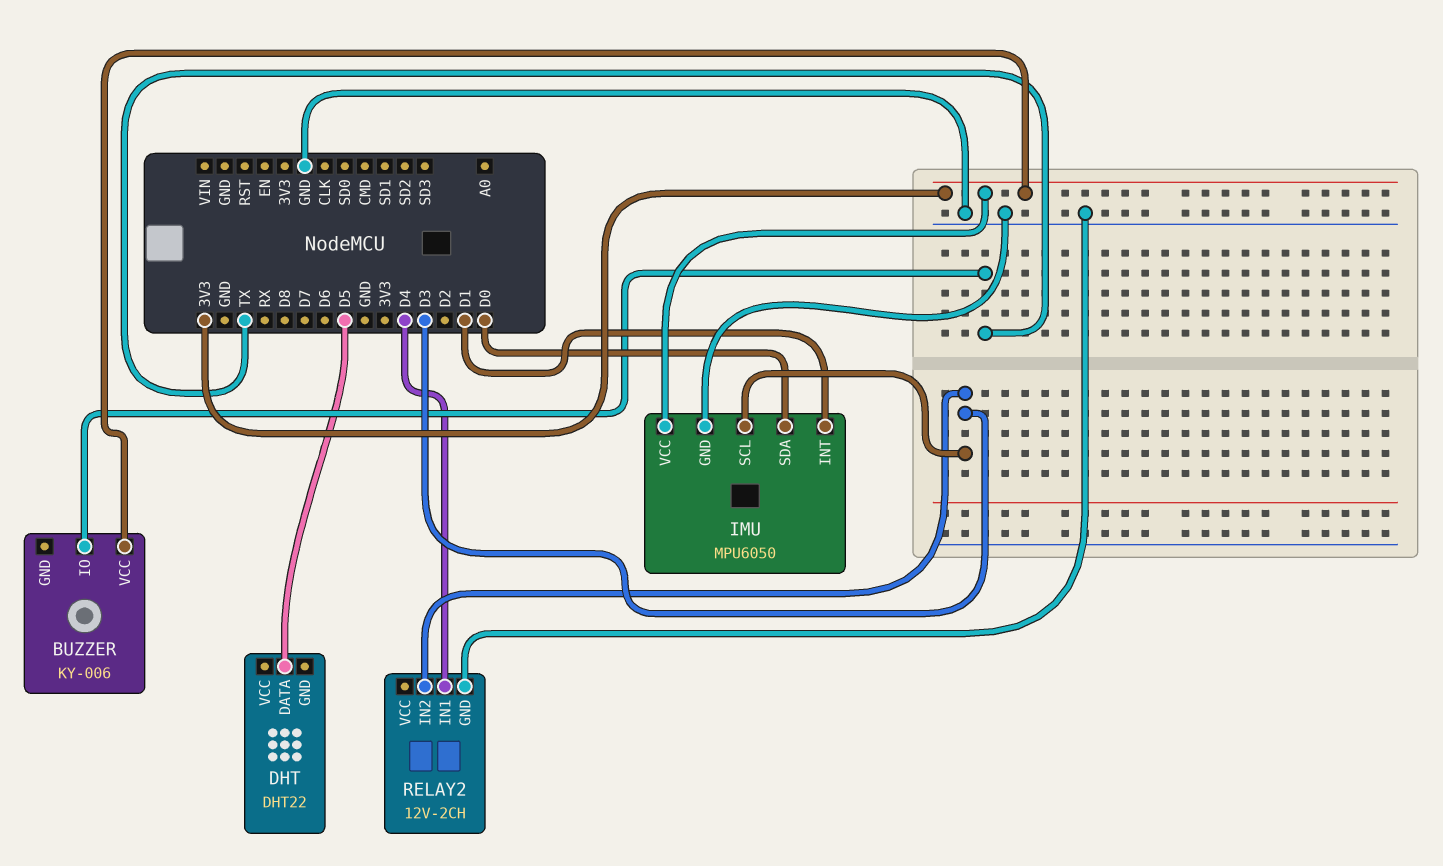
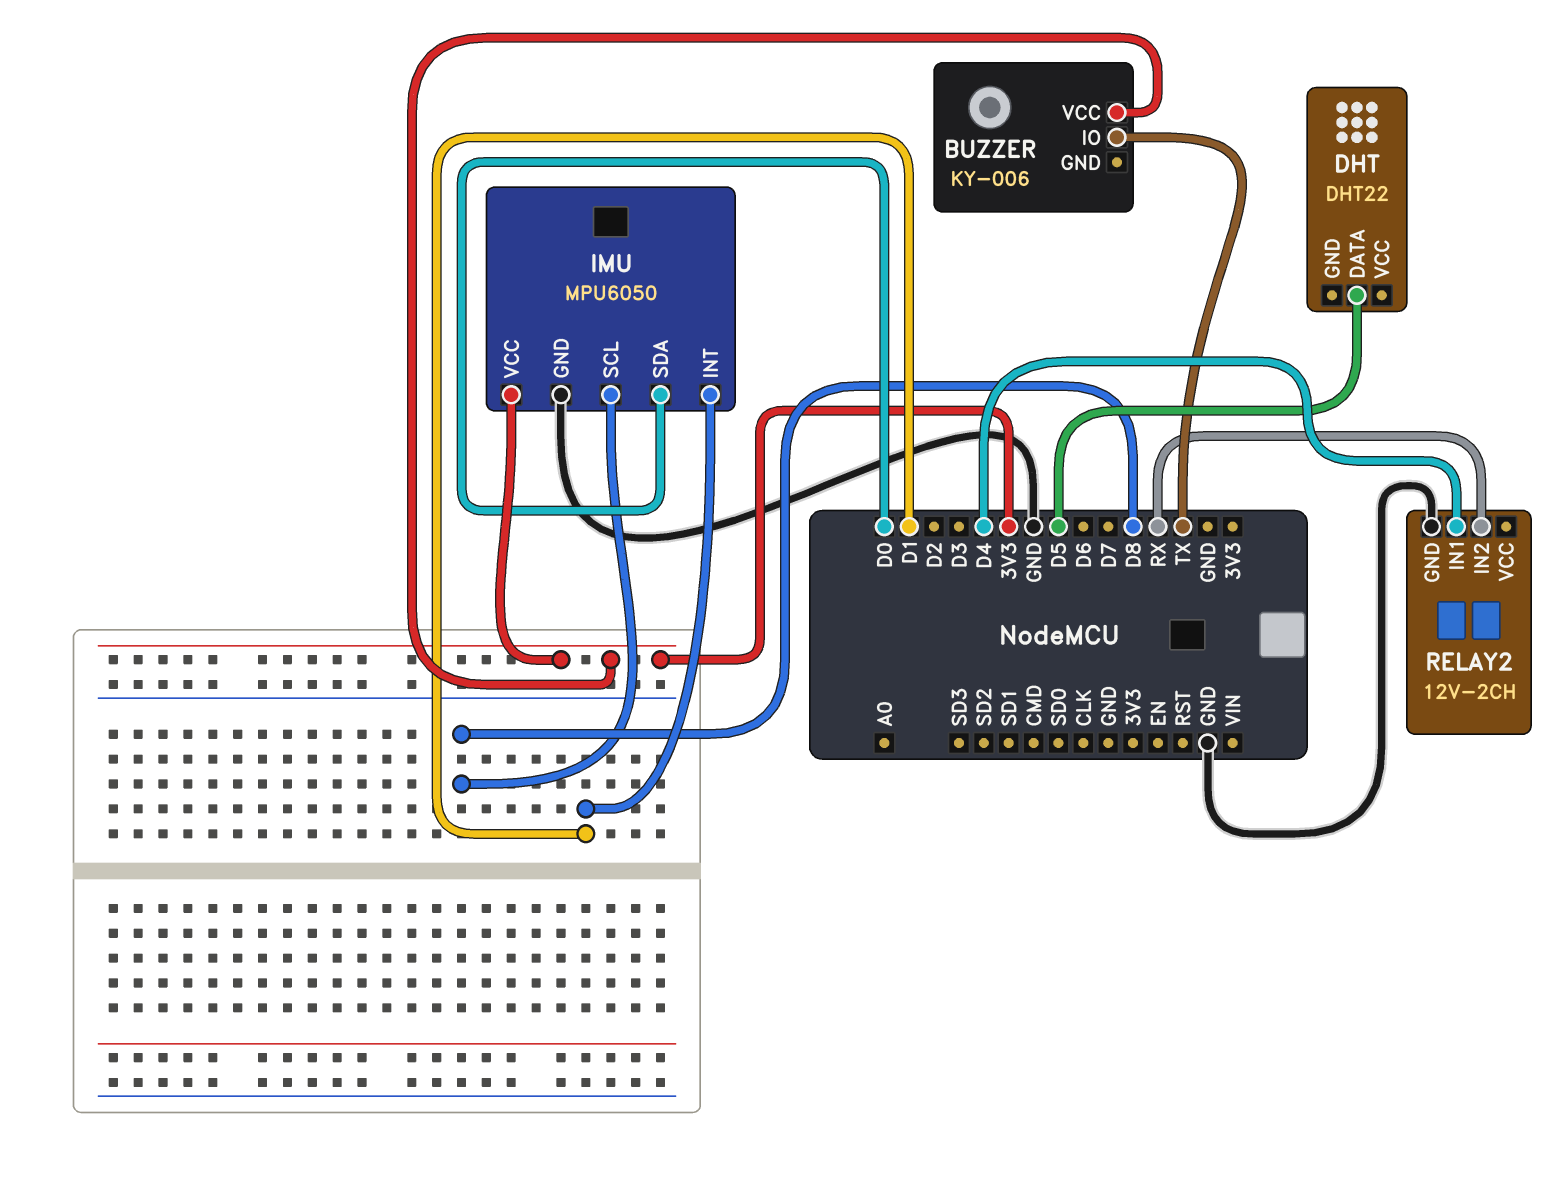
IMU pin SCL: D3 -> D8
RELAY2 pin IN2: D3 -> RX

